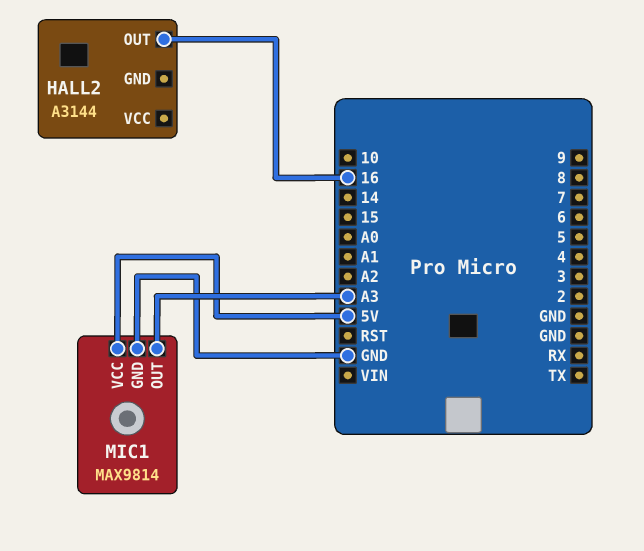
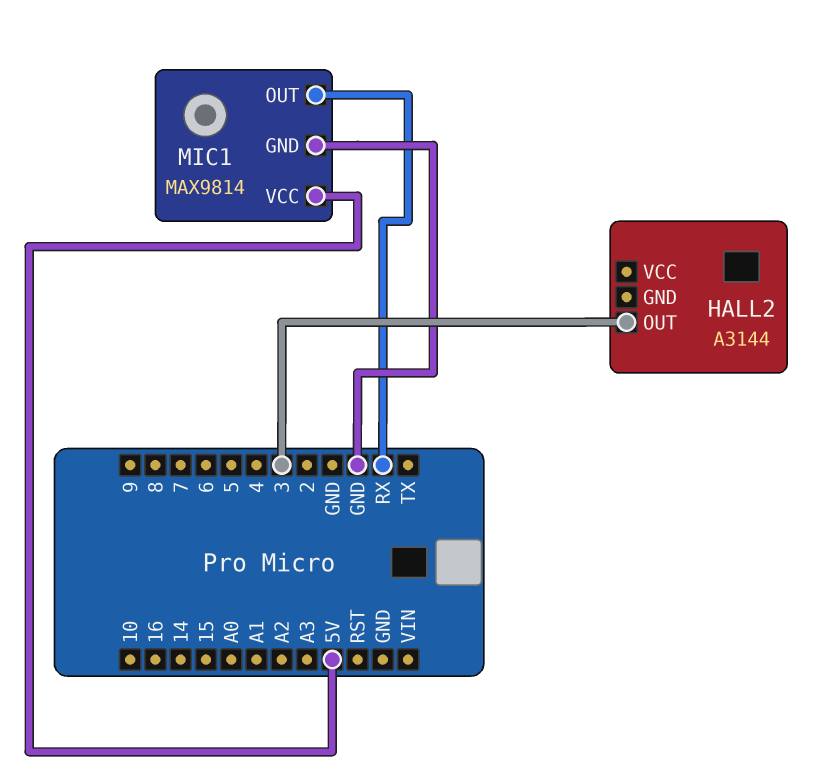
HALL2 pin OUT: 16 -> 3
MIC1 pin OUT: A3 -> RX

